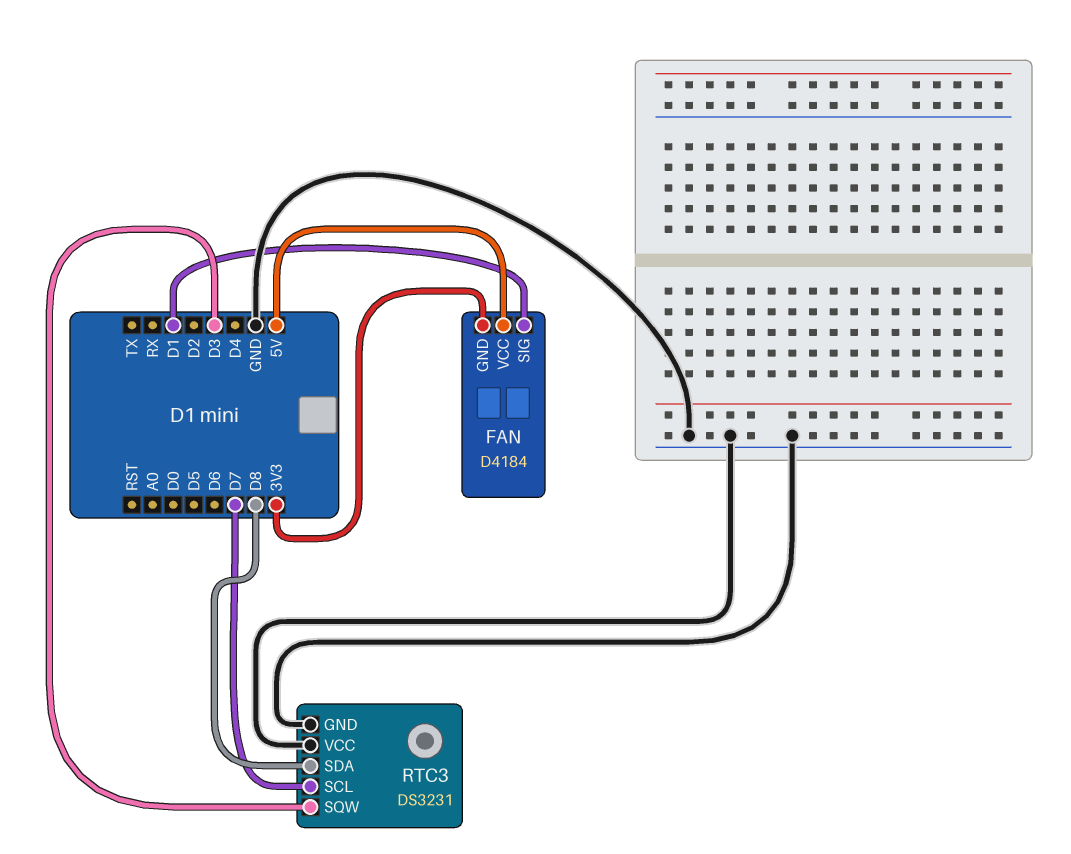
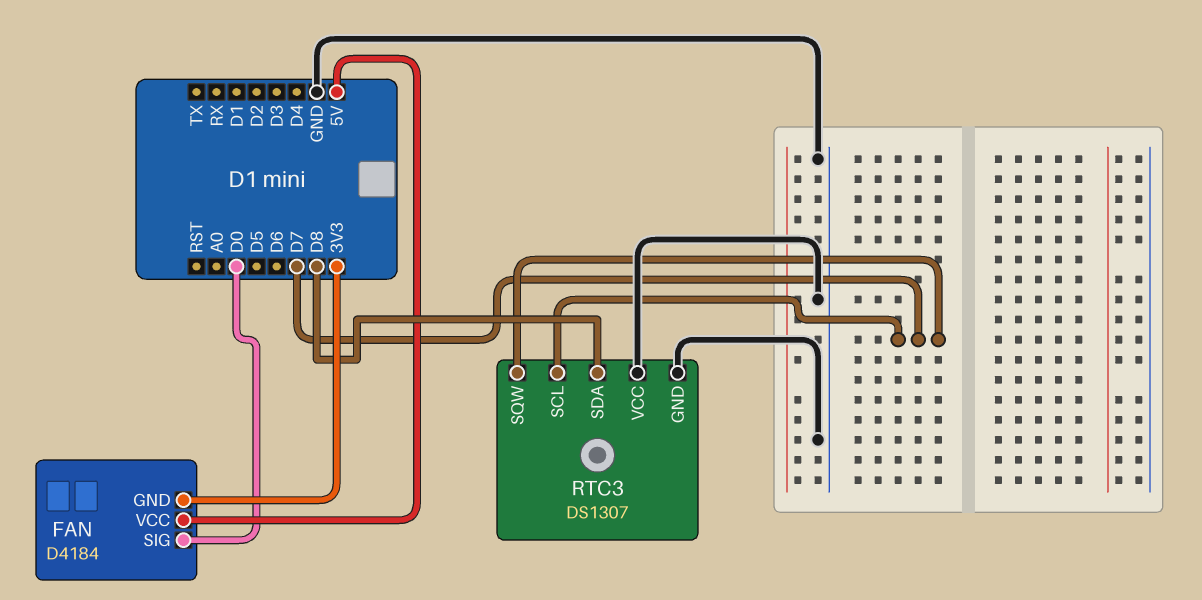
FAN pin SIG: D1 -> D0
RTC3: DS3231 -> DS1307
RTC3 pin SQW: D3 -> D7

